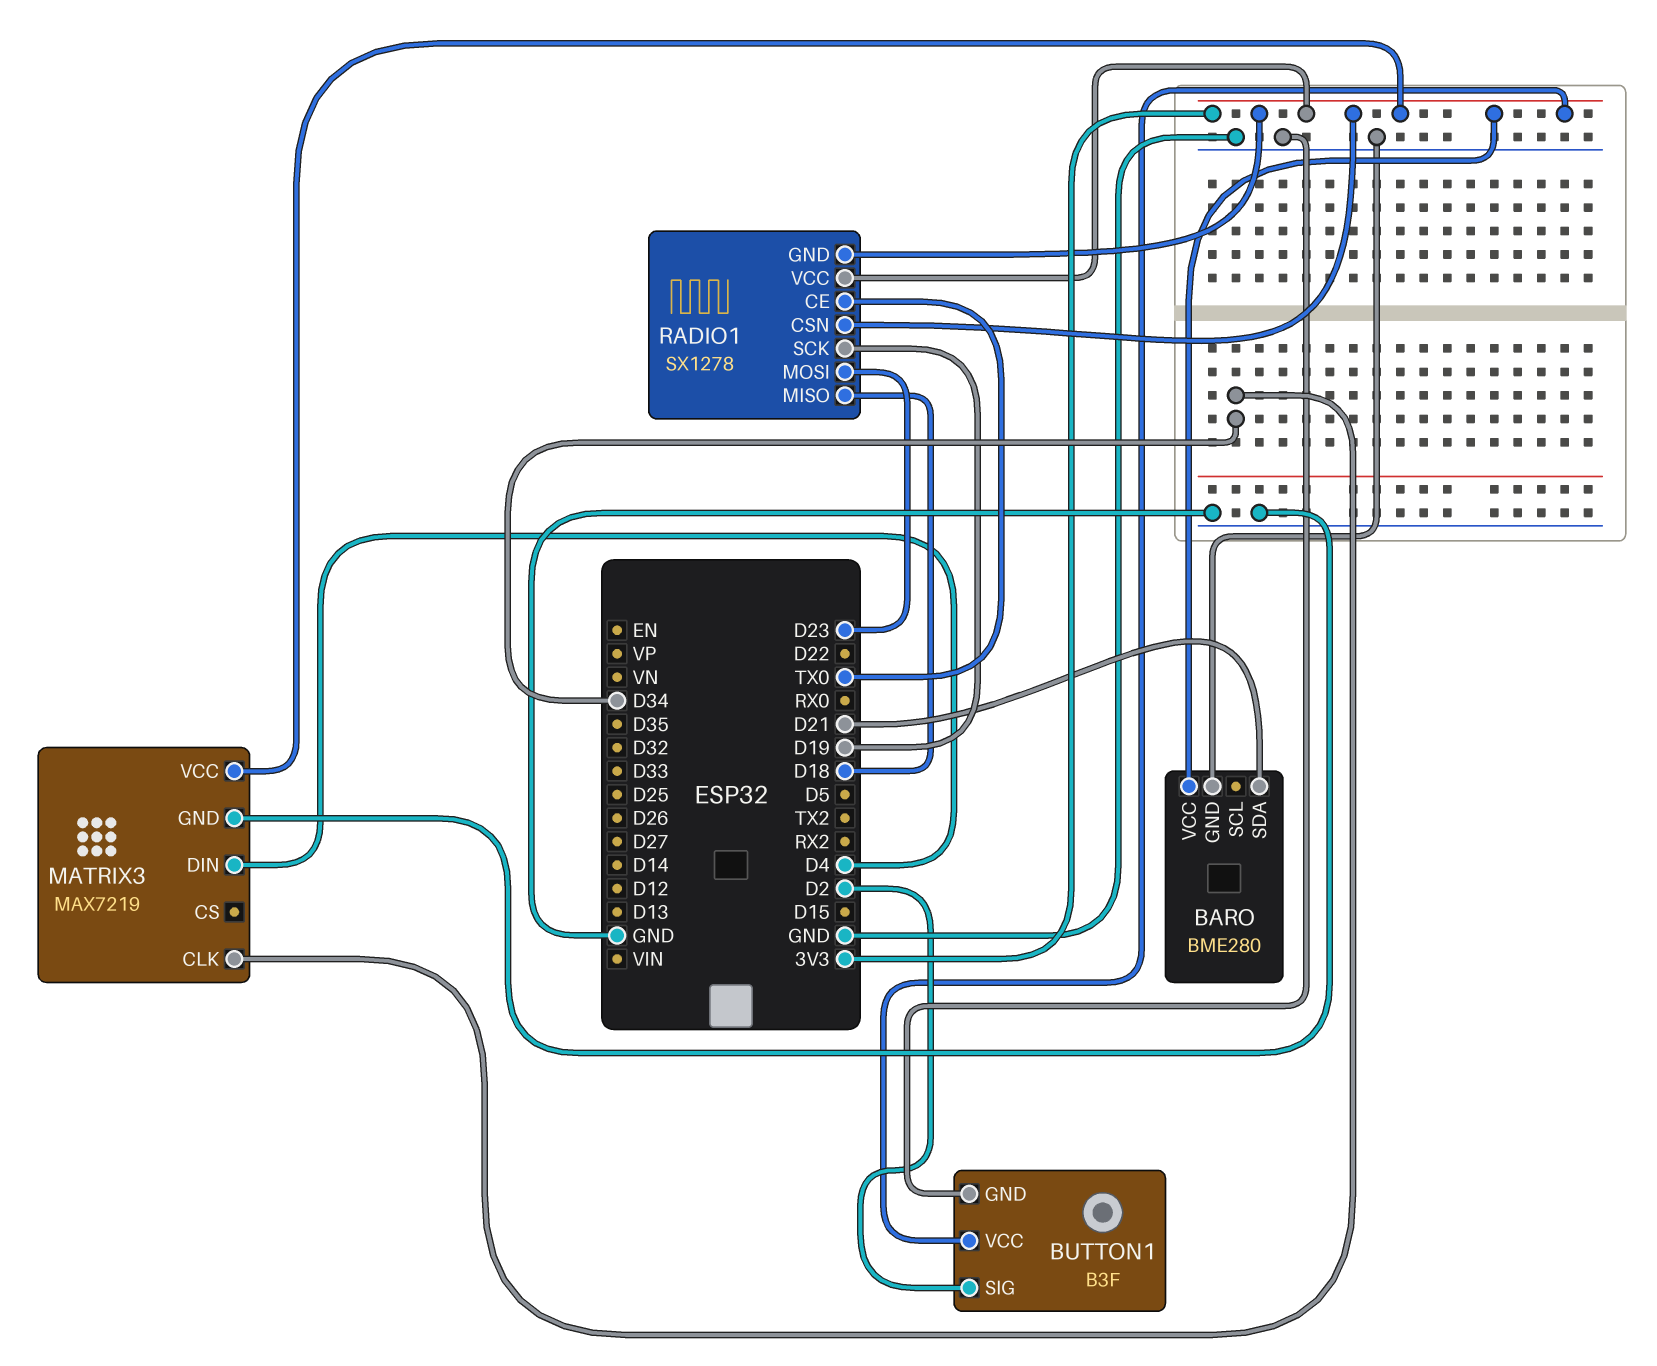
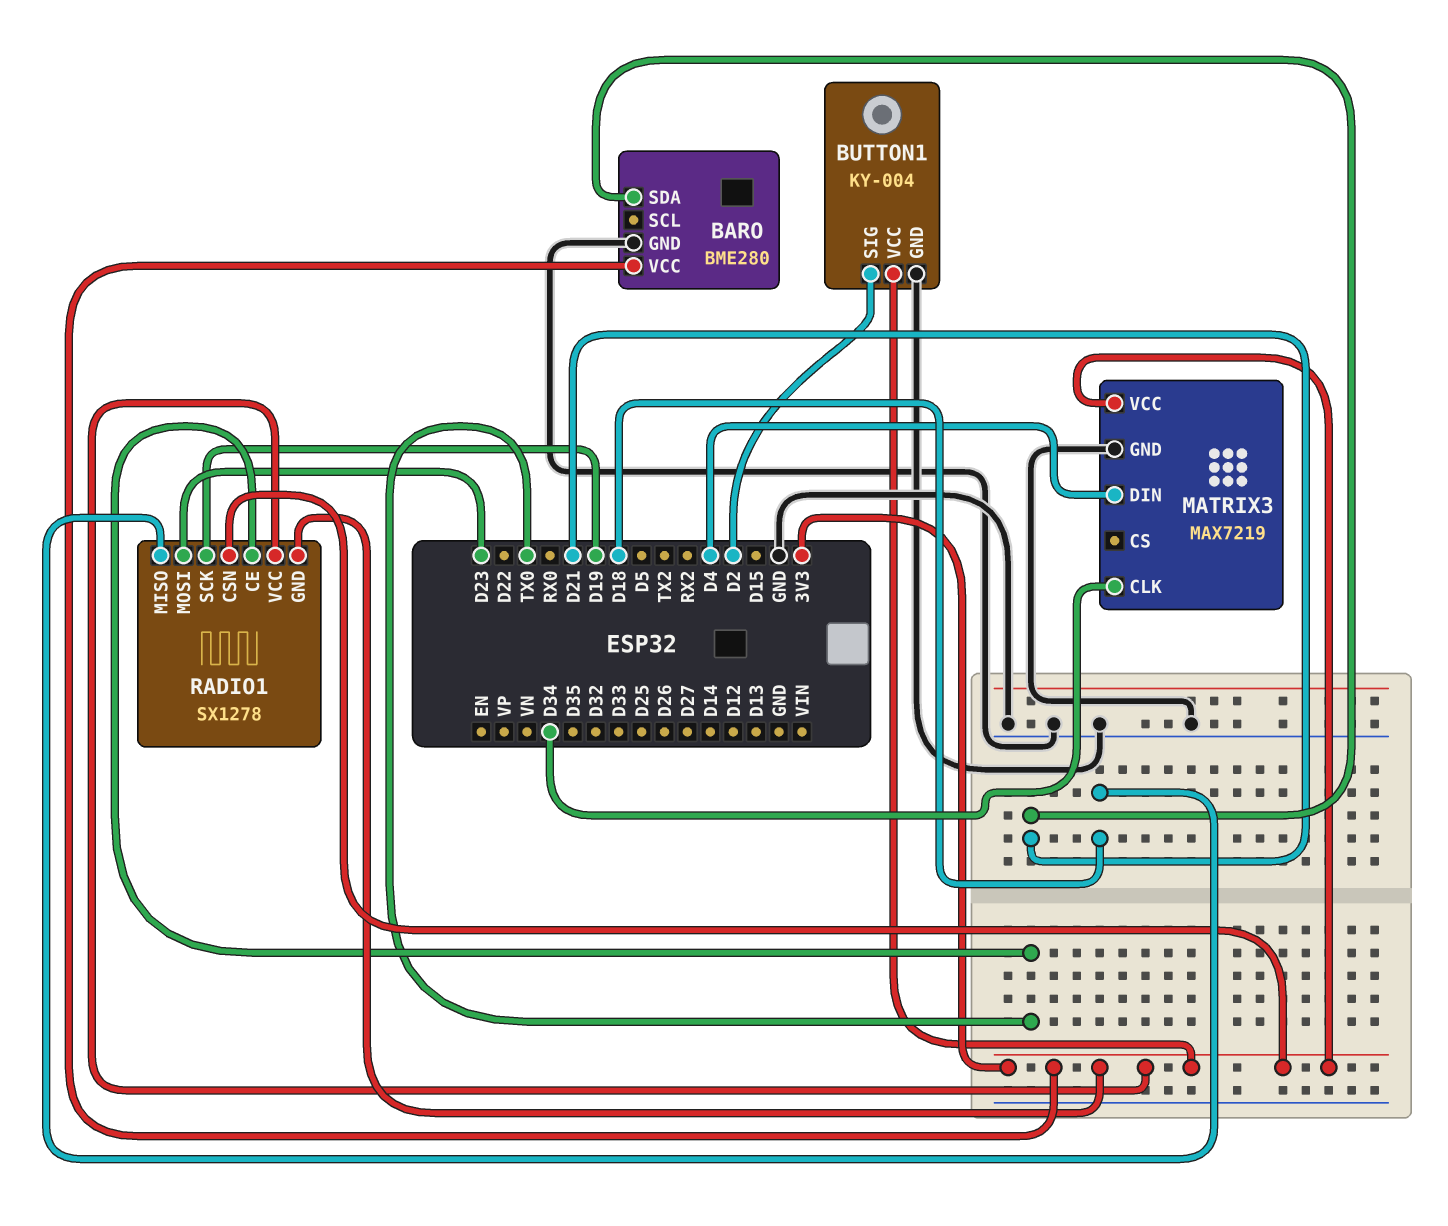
BUTTON1: B3F -> KY-004

